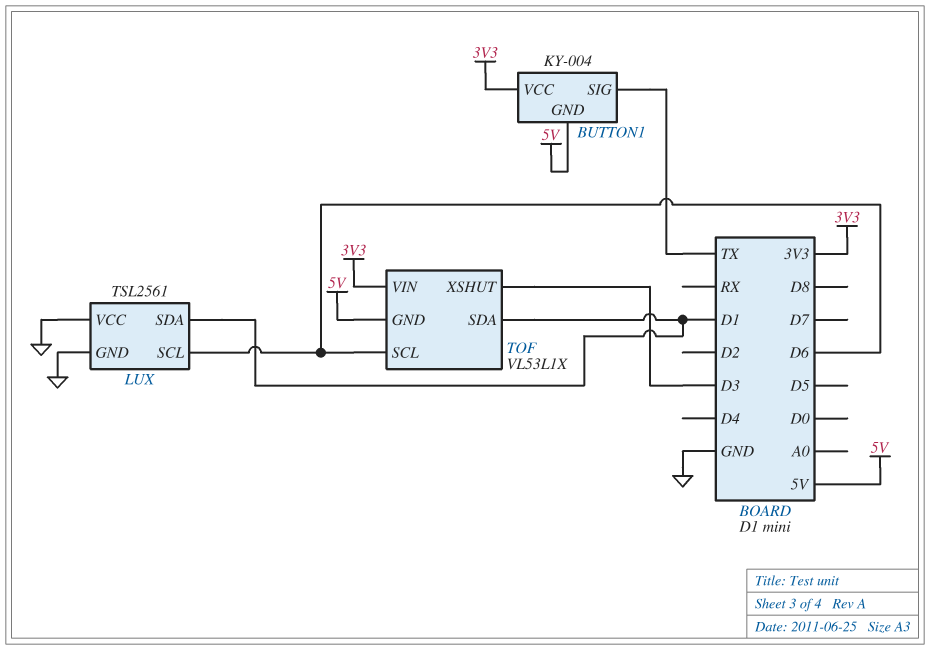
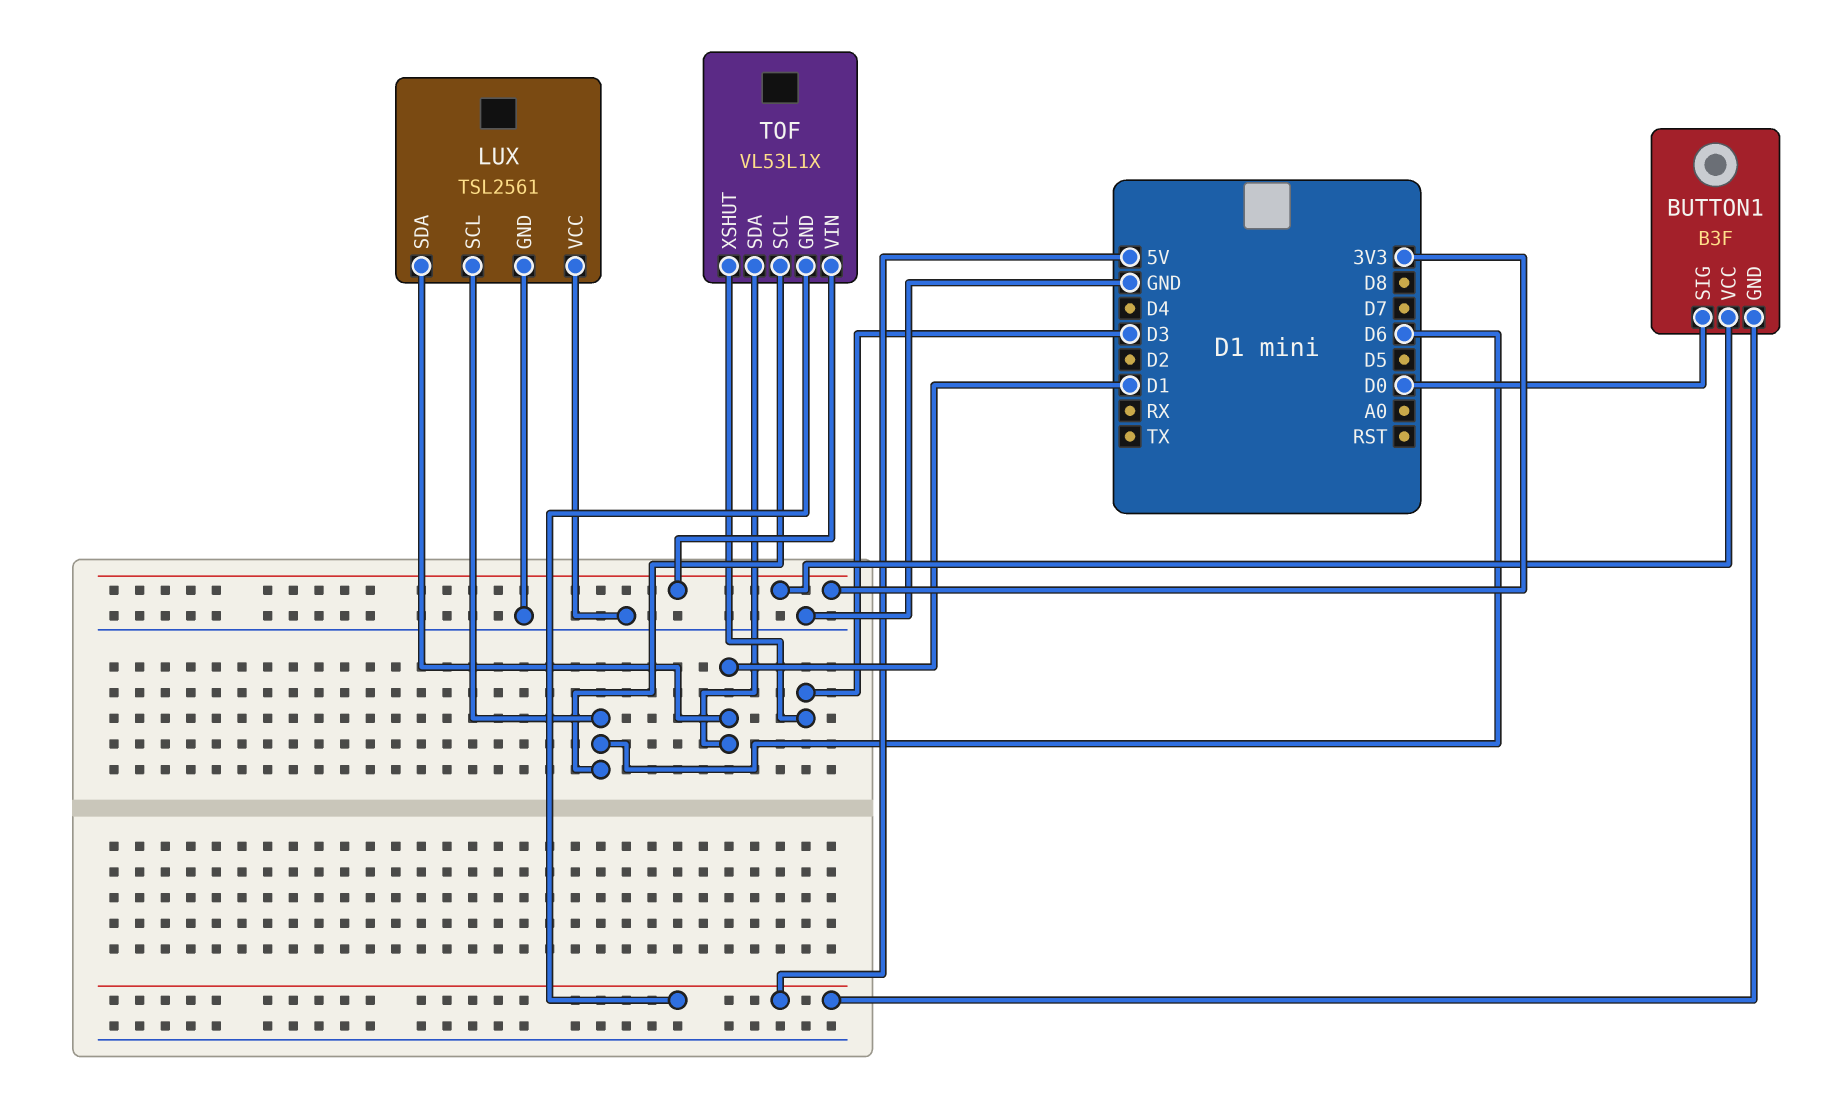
BUTTON1: KY-004 -> B3F
BUTTON1 pin SIG: TX -> D0

